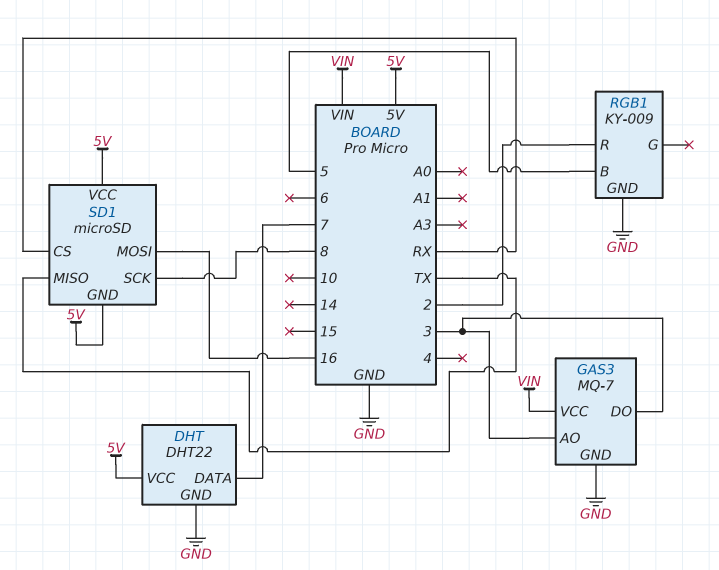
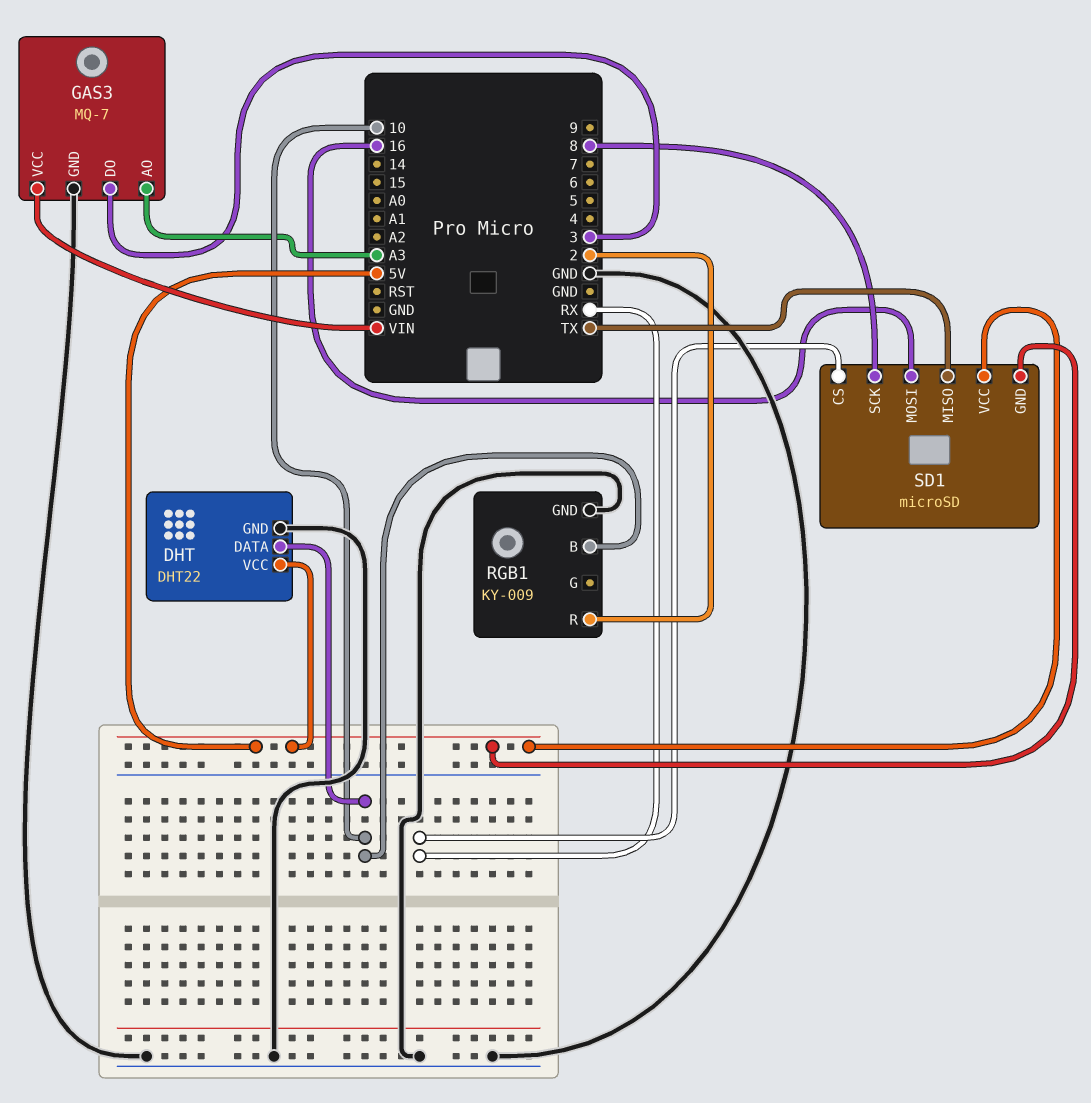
DHT pin DATA: 7 -> 10
GAS3 pin AO: 3 -> A3
RGB1 pin B: 5 -> 10

